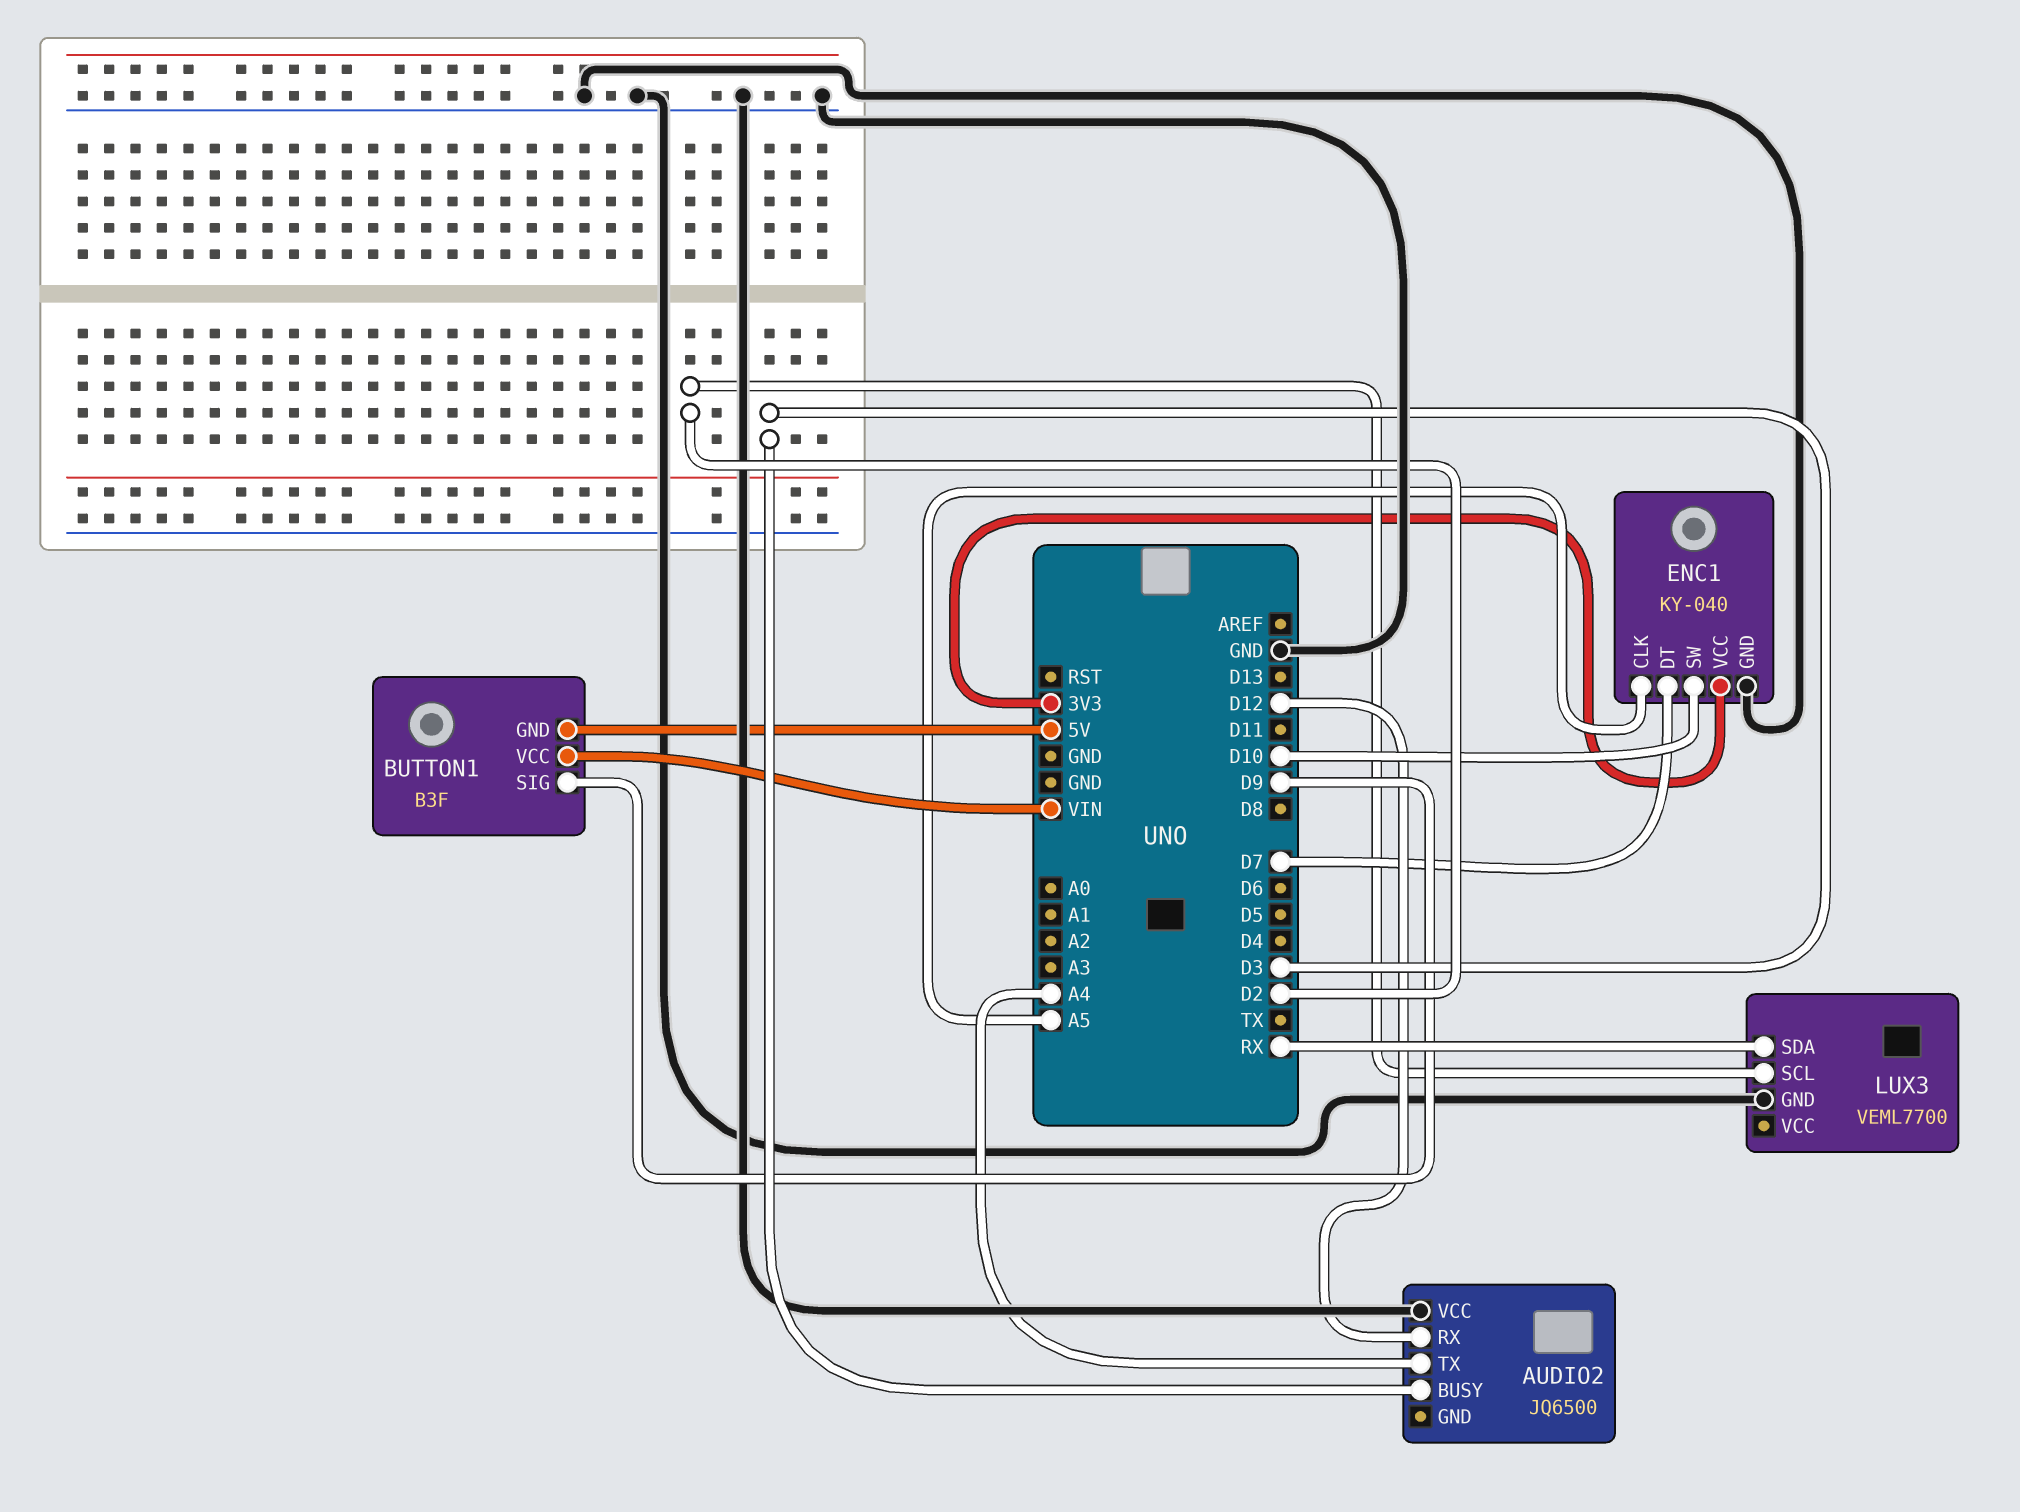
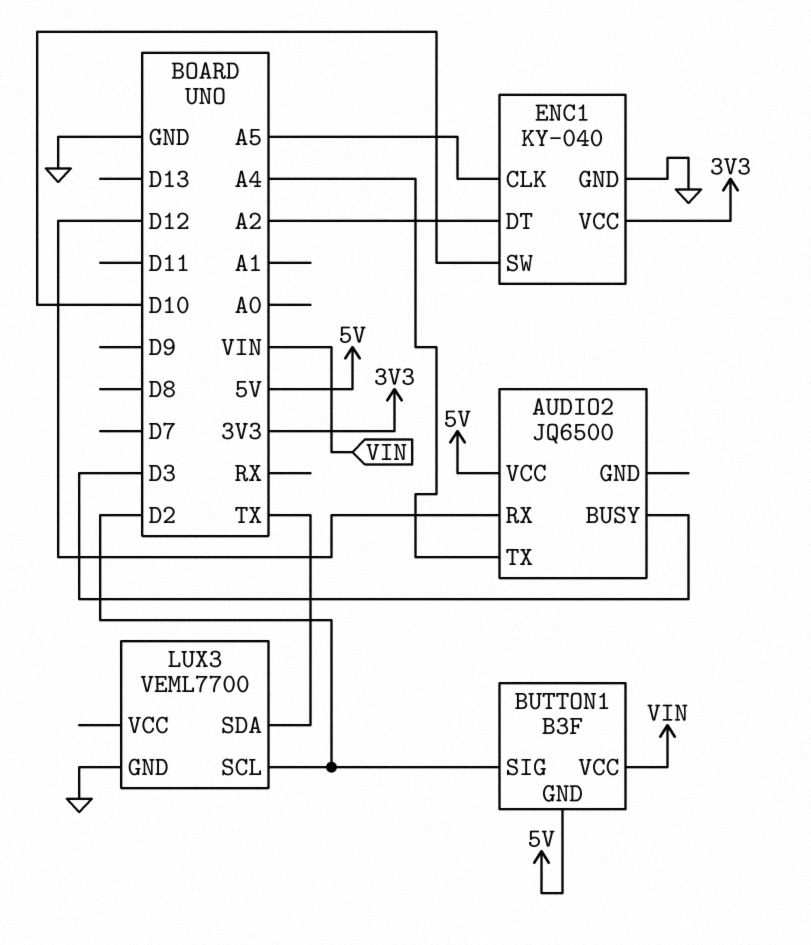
AUDIO2 pin VCC: GND -> 5V
BUTTON1 pin SIG: D9 -> D2
ENC1 pin DT: D7 -> A2
LUX3 pin SDA: RX -> TX

